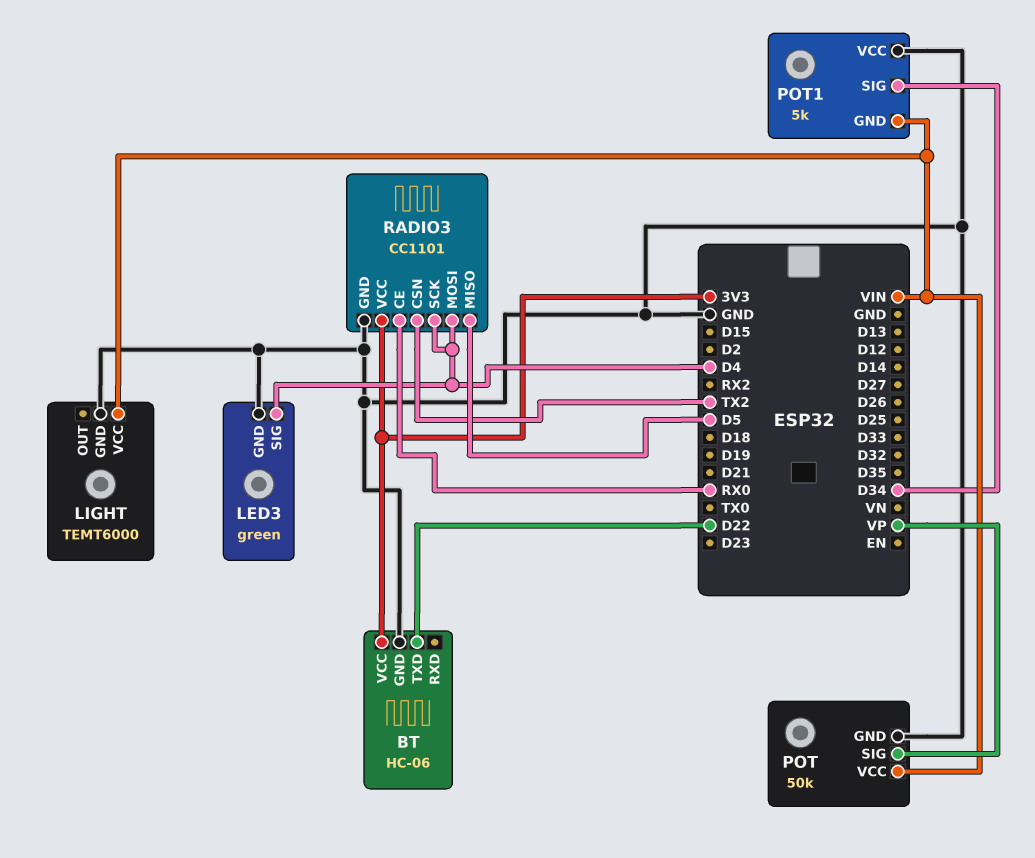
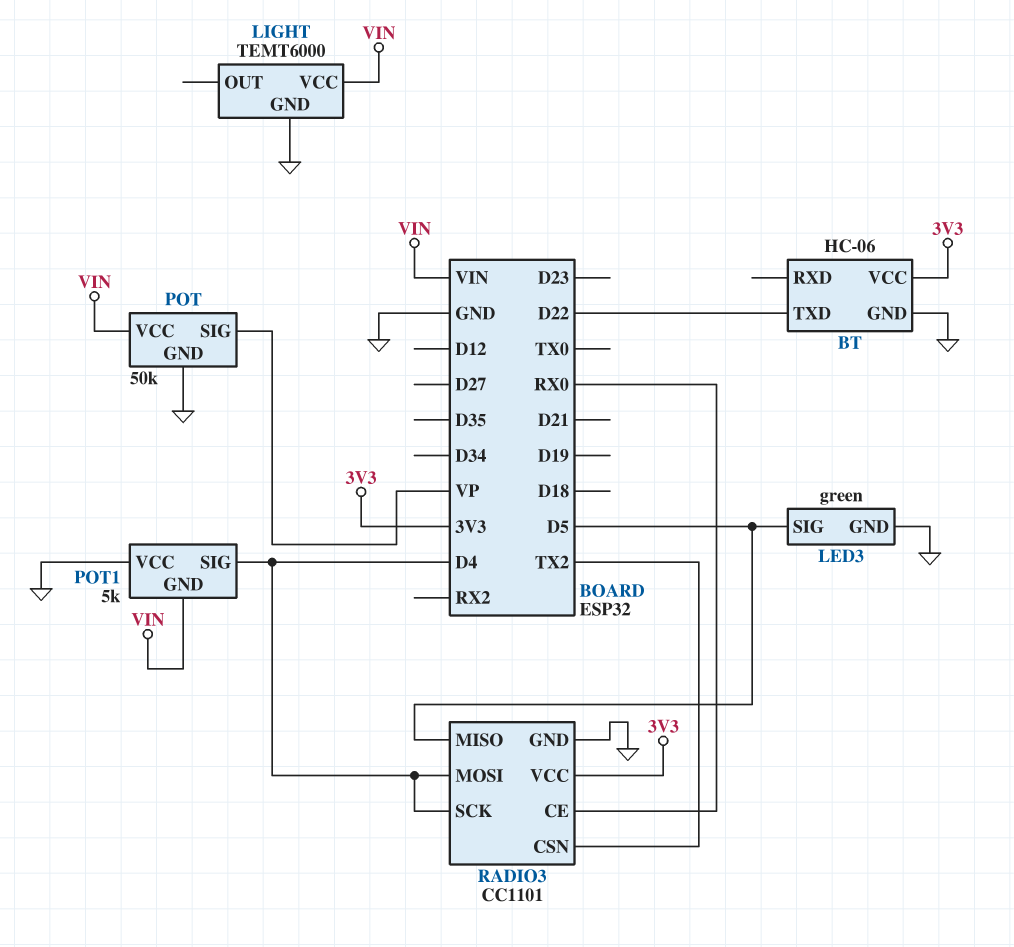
LED3 pin SIG: D4 -> D5
POT1 pin SIG: D34 -> D4

